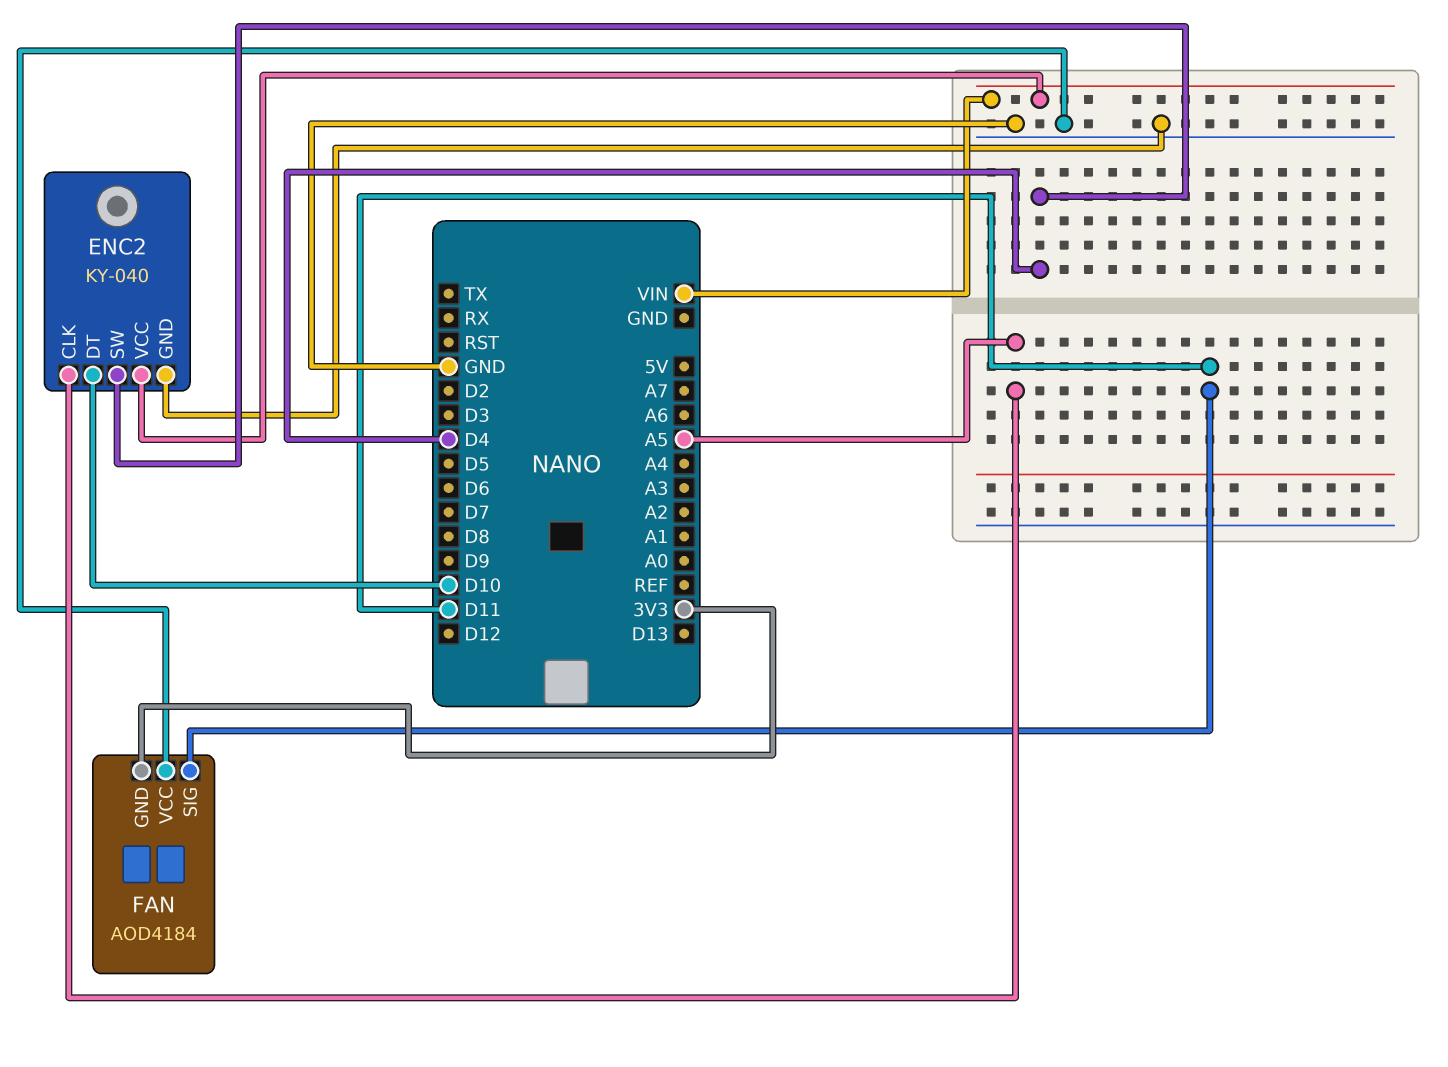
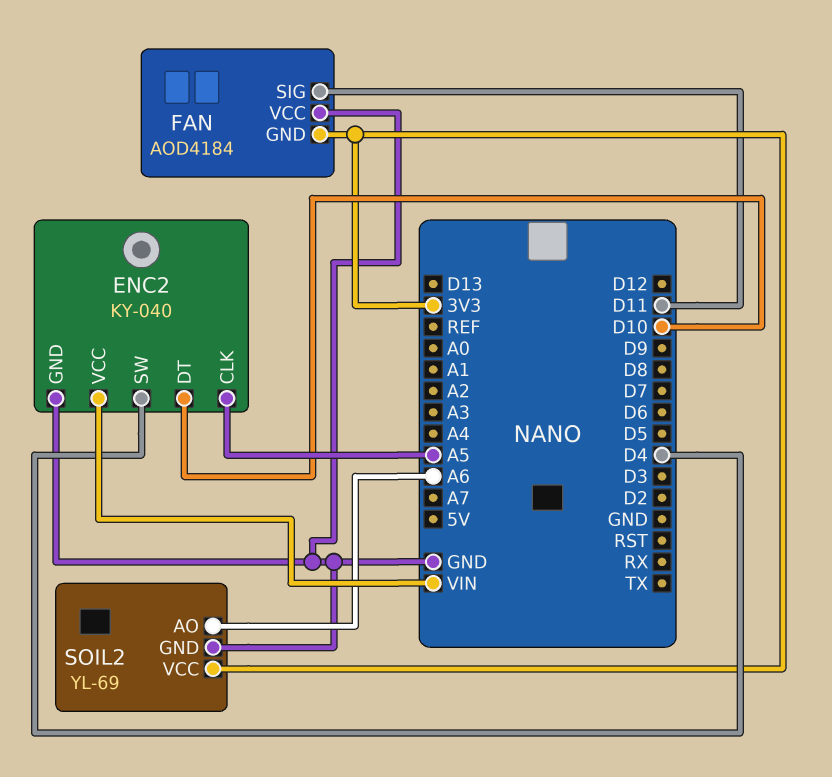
SOIL2: none -> YL-69
SOIL2 pin AO: none -> A6
SOIL2 pin GND: none -> GND
SOIL2 pin VCC: none -> 3V3

